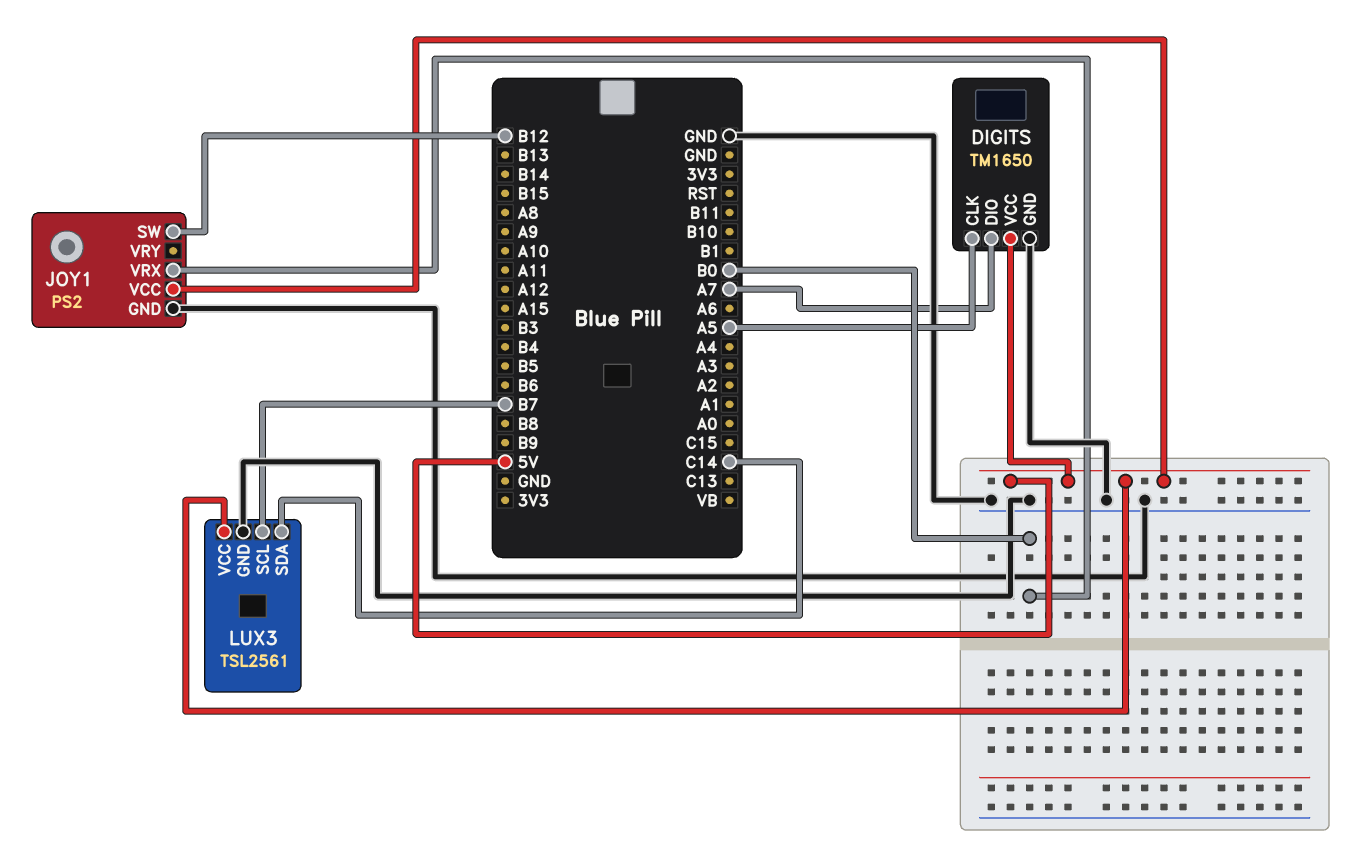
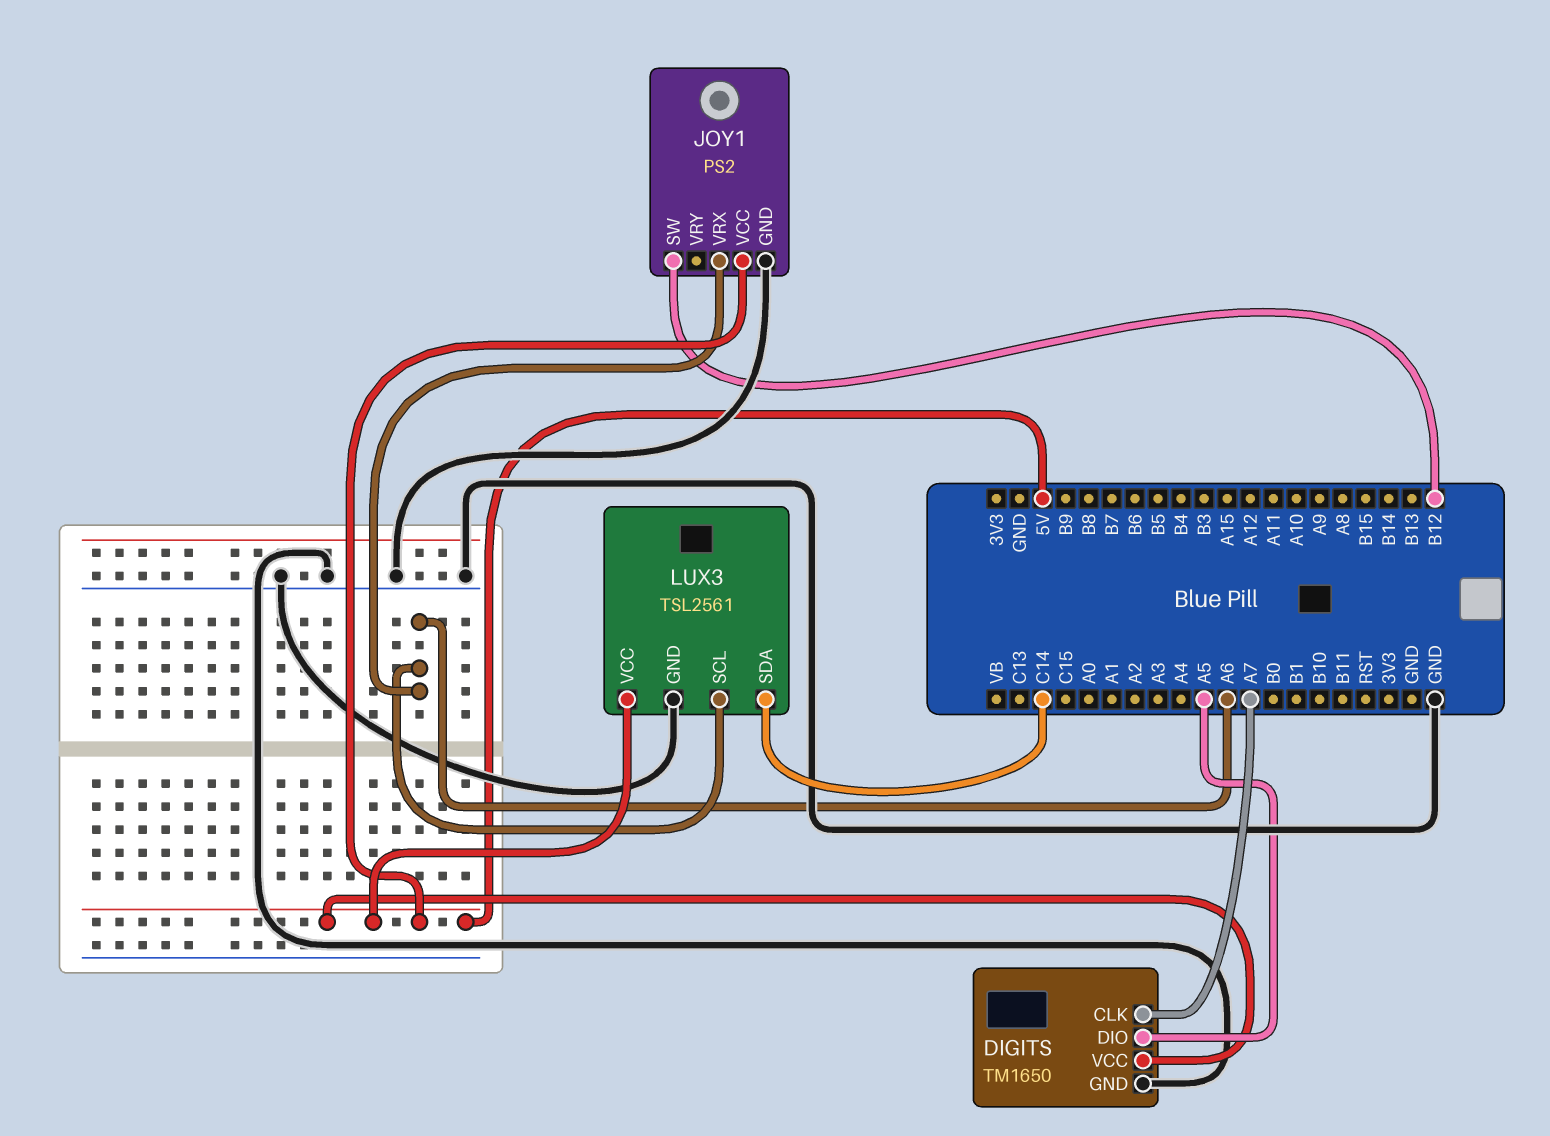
DIGITS pin CLK: A5 -> A7
DIGITS pin DIO: A7 -> A5
JOY1 pin VRX: B0 -> A6
LUX3 pin SCL: B7 -> A6

